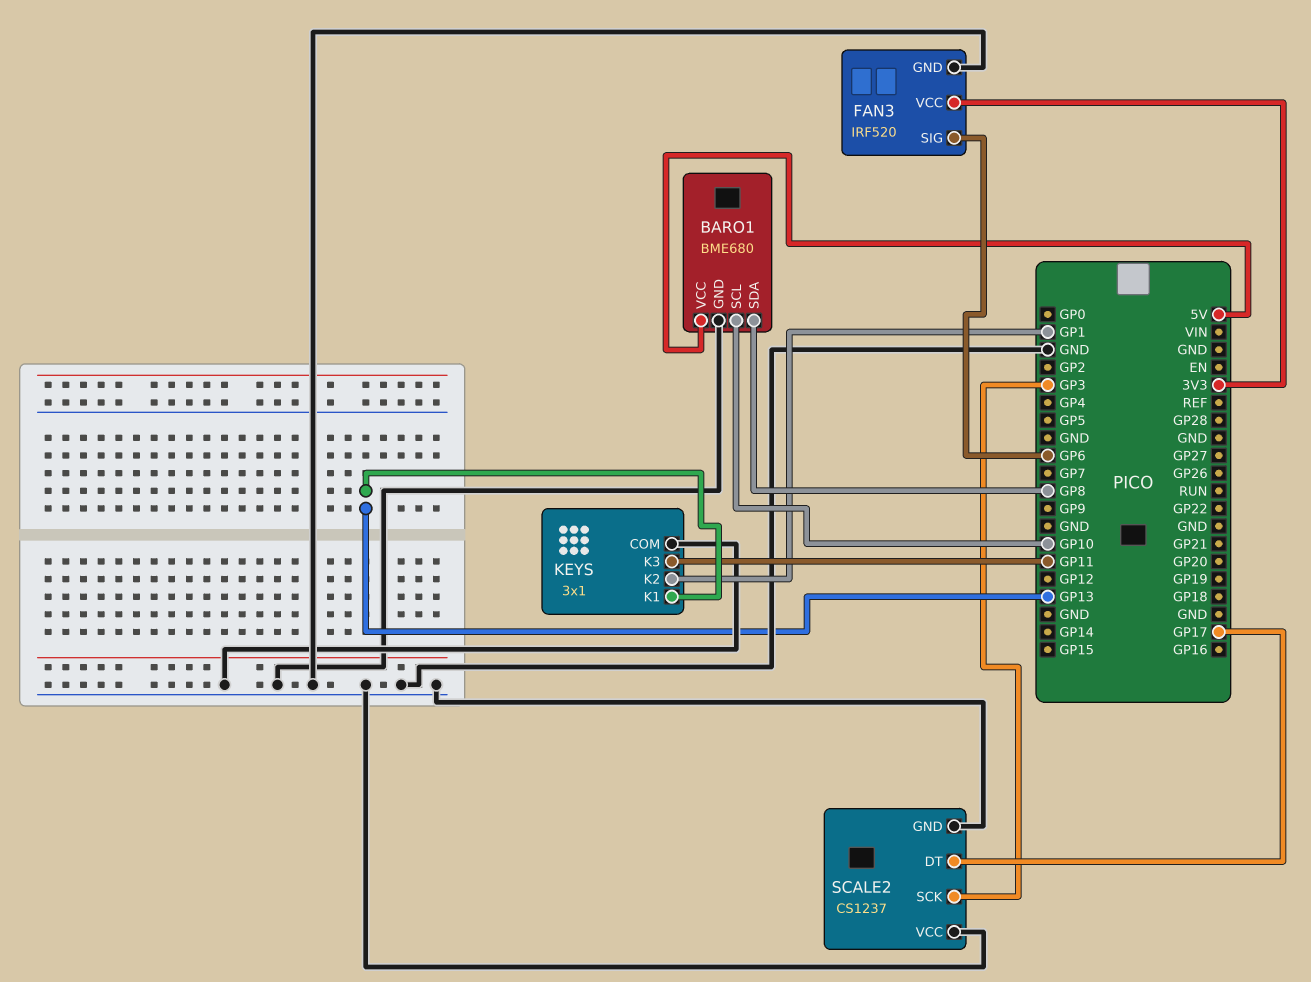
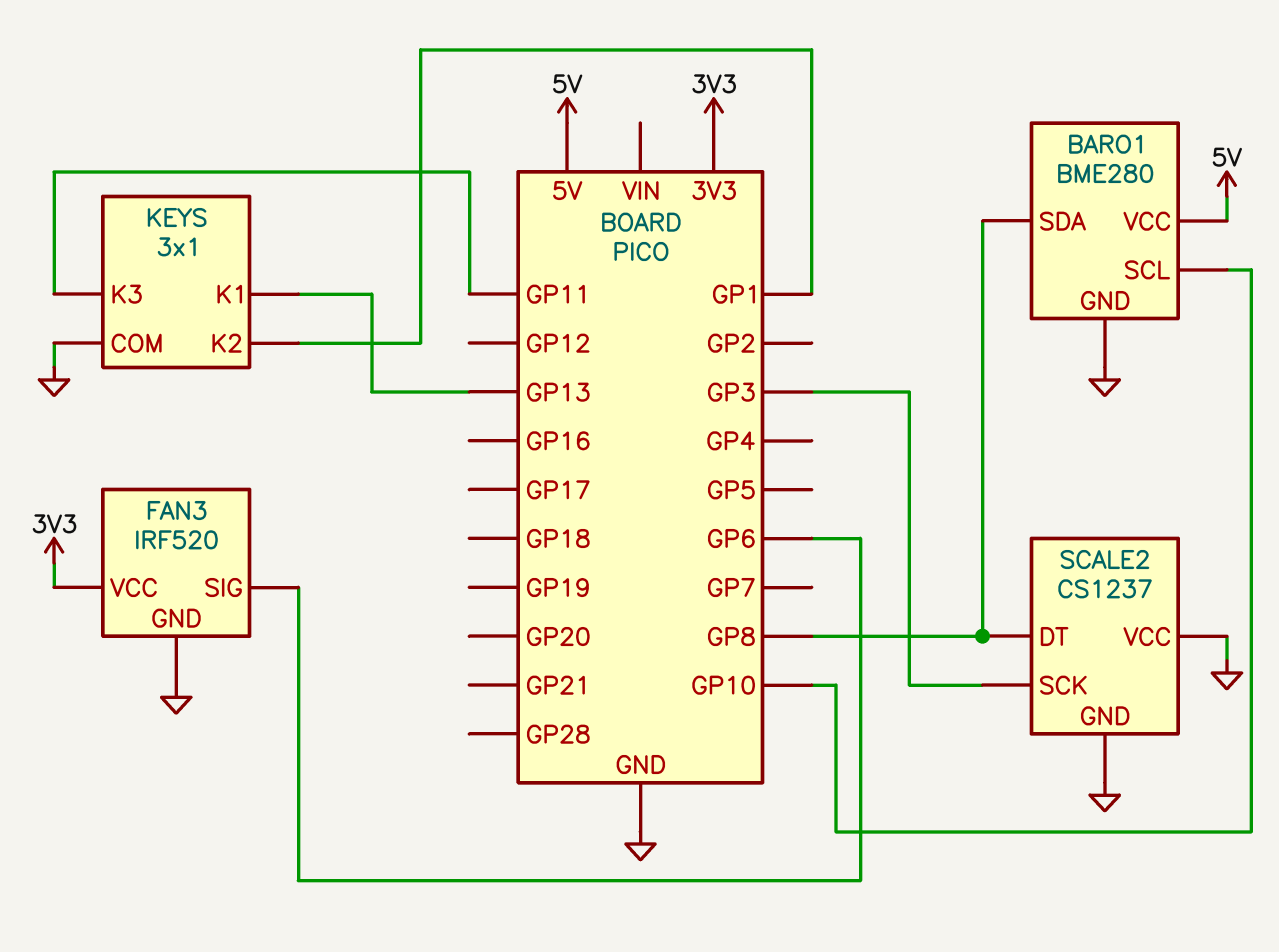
BARO1: BME680 -> BME280
SCALE2 pin DT: GP17 -> GP8

